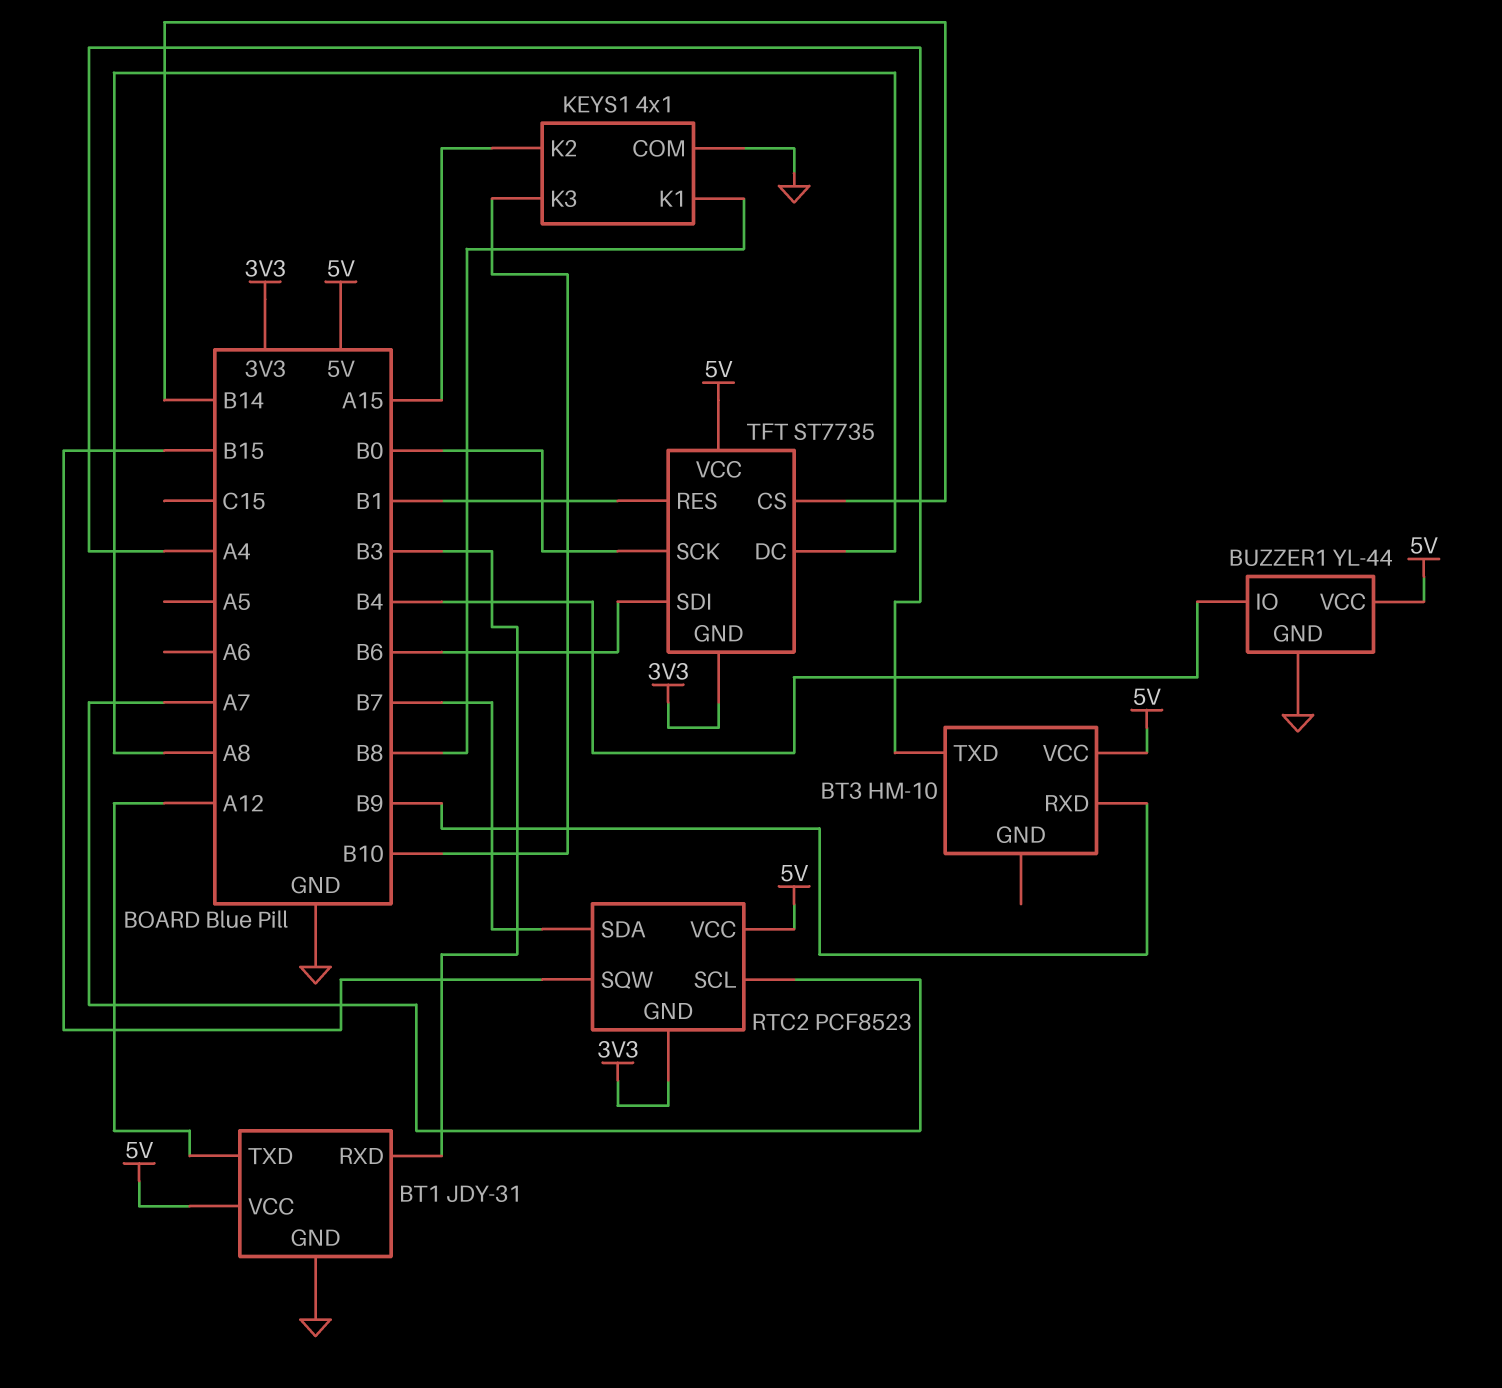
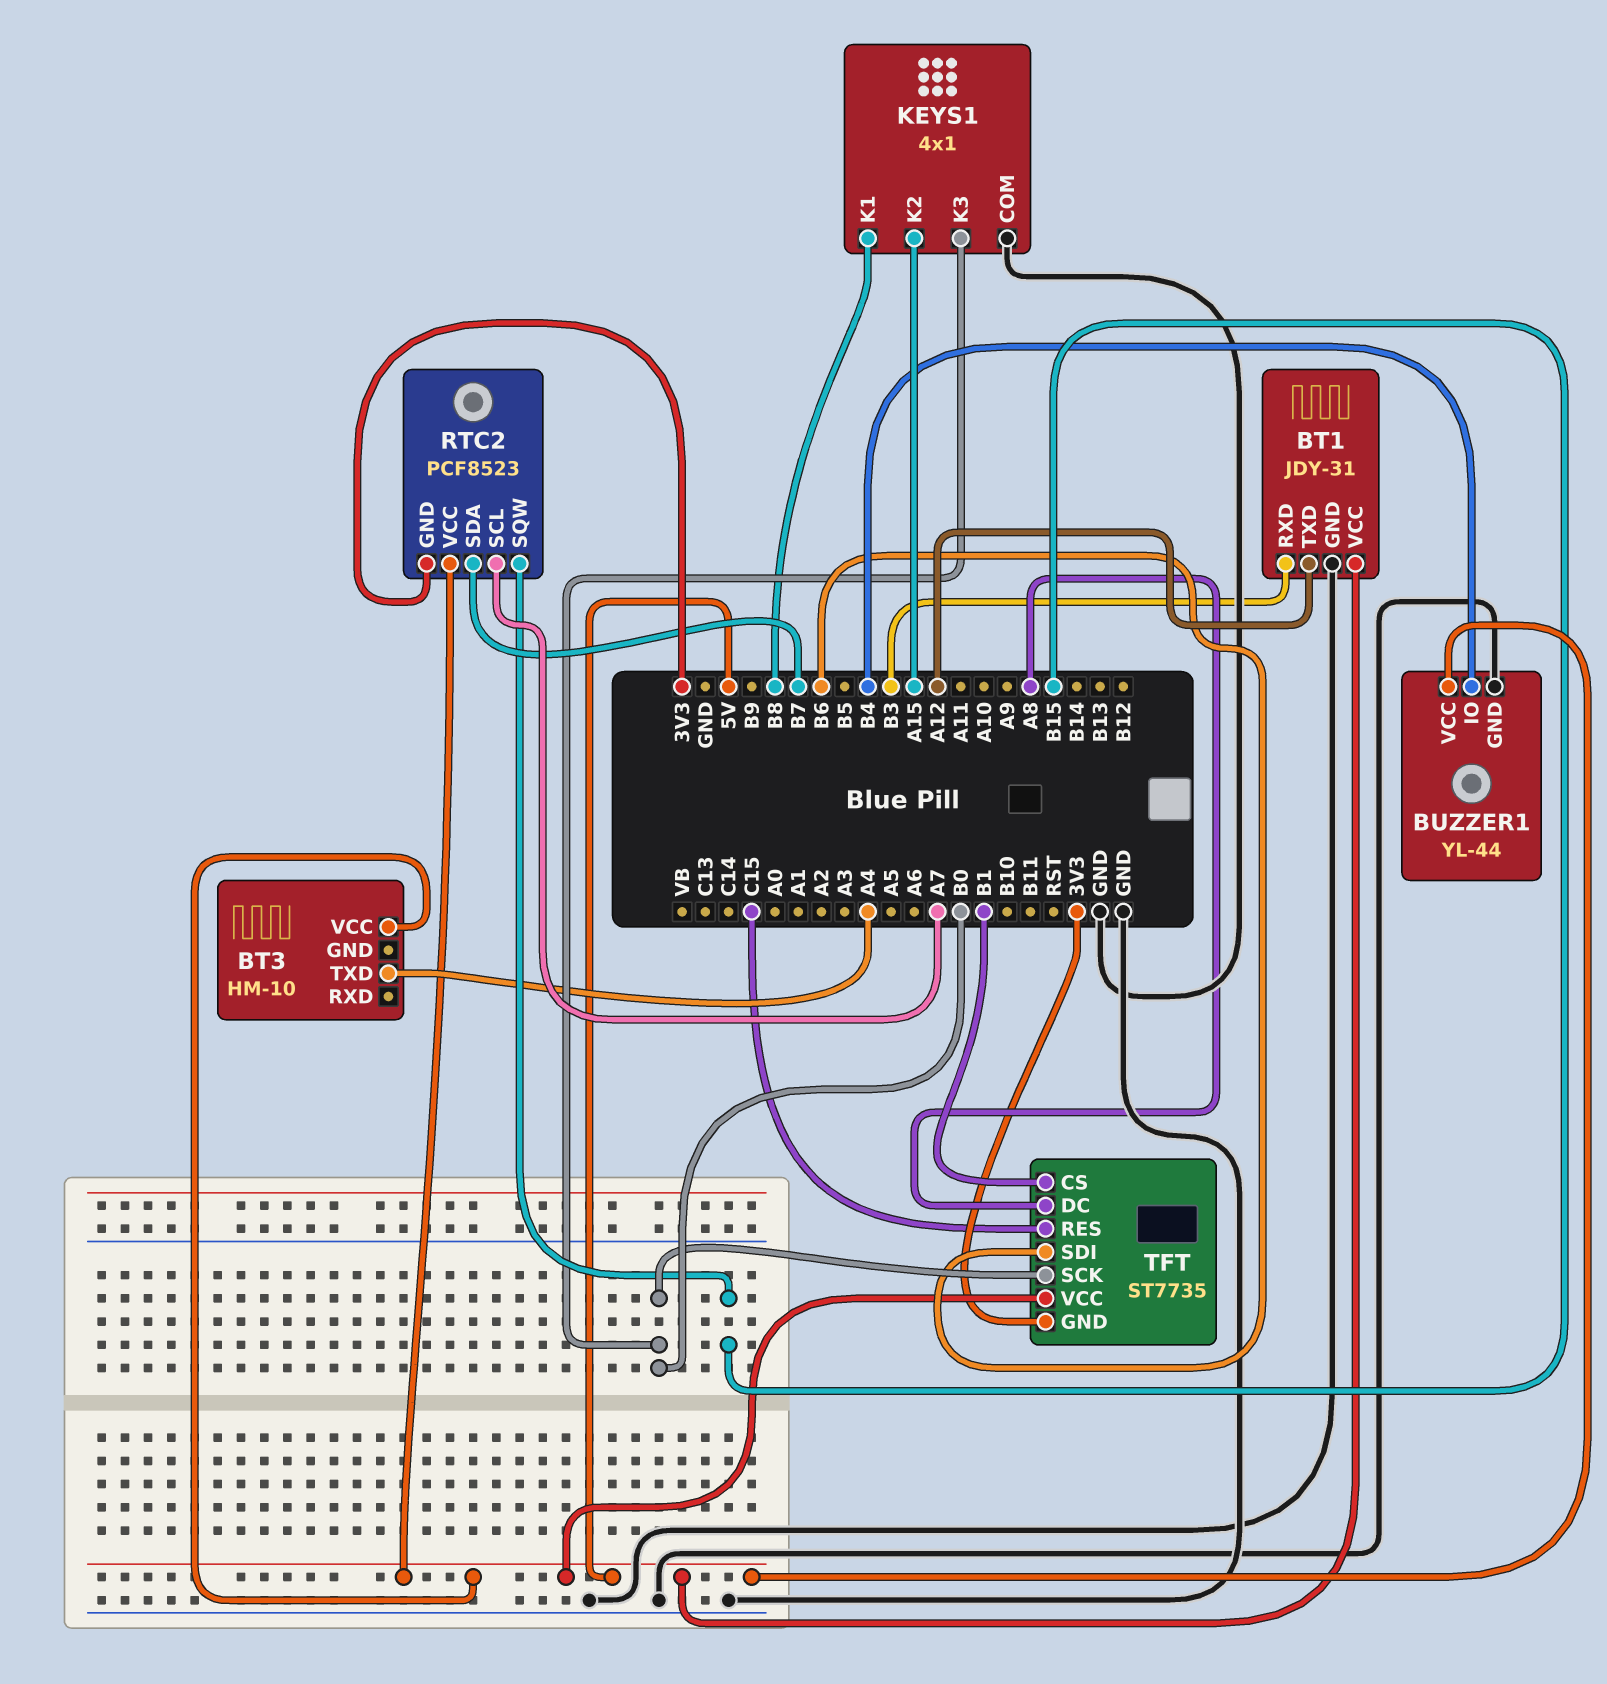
BT3 pin RXD: B9 -> none
KEYS1 pin K3: B10 -> B0
TFT pin CS: B14 -> B1
TFT pin RES: B1 -> C15

